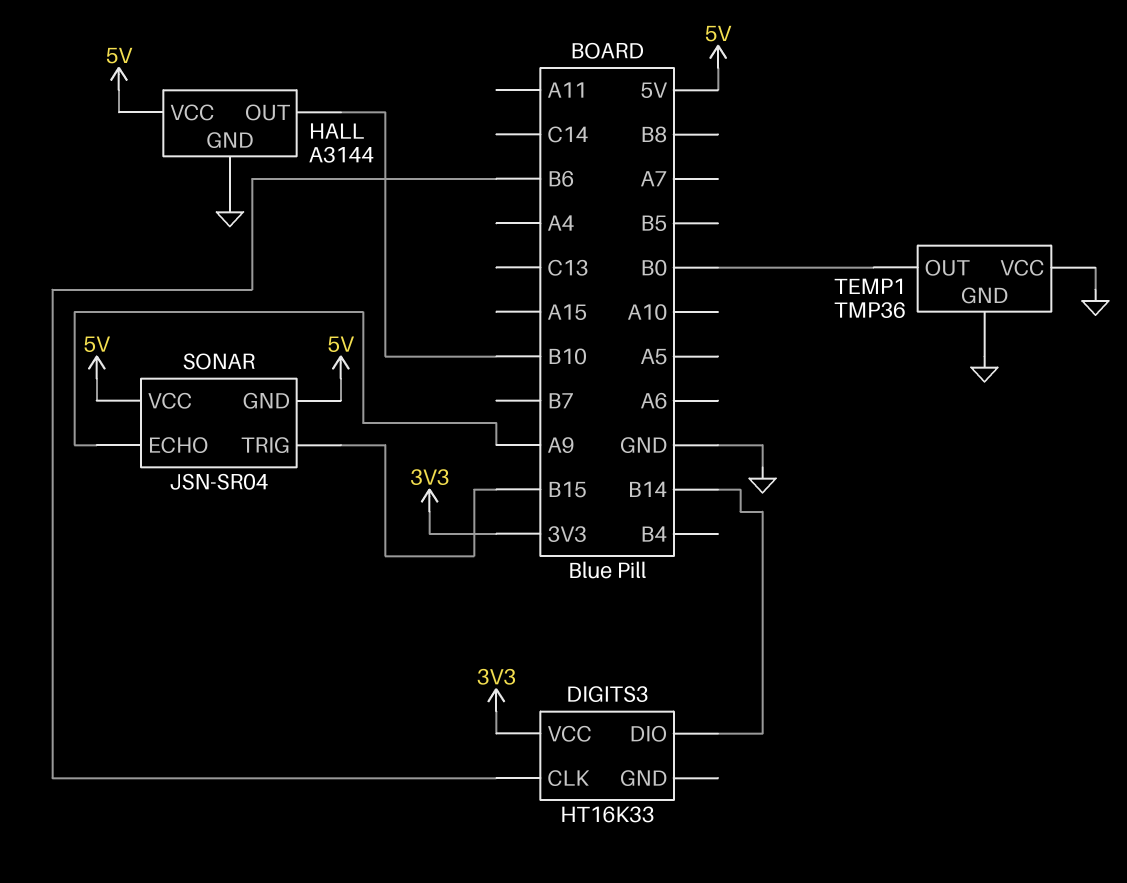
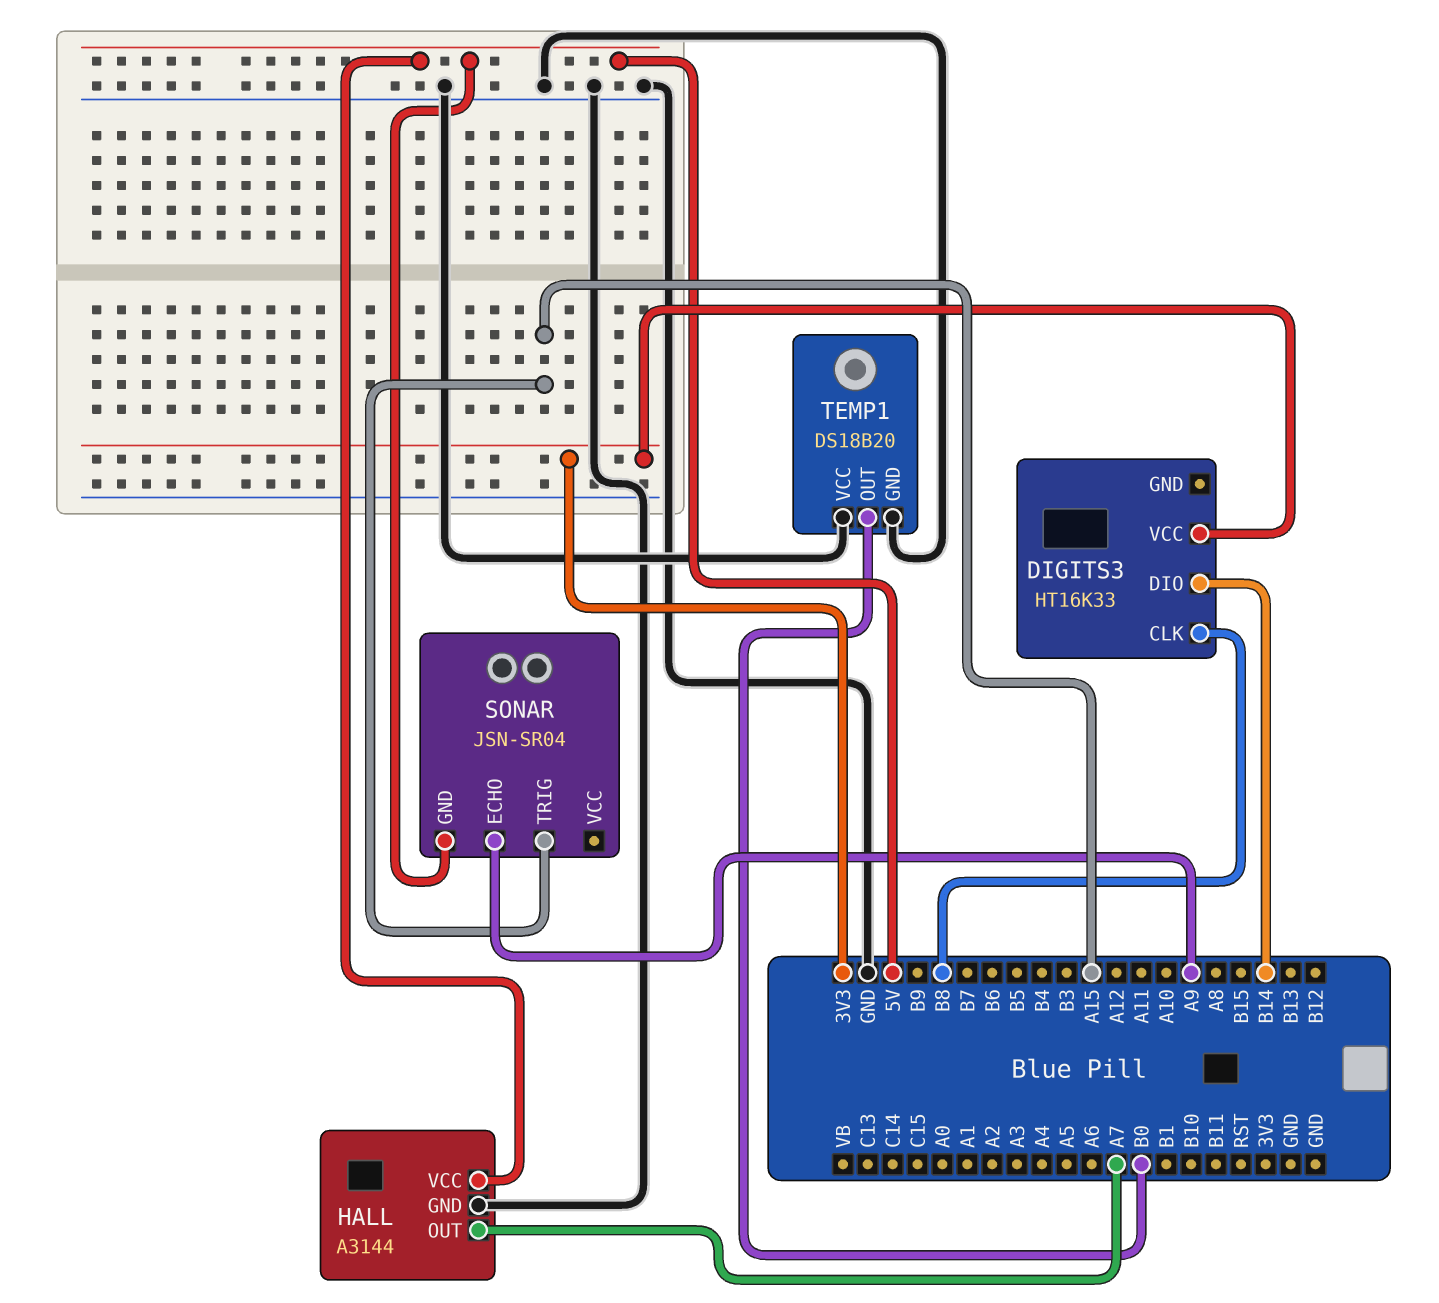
DIGITS3 pin CLK: B6 -> B8
HALL pin OUT: B10 -> A7
SONAR pin TRIG: B15 -> A15
SONAR pin VCC: 5V -> none
TEMP1: TMP36 -> DS18B20

